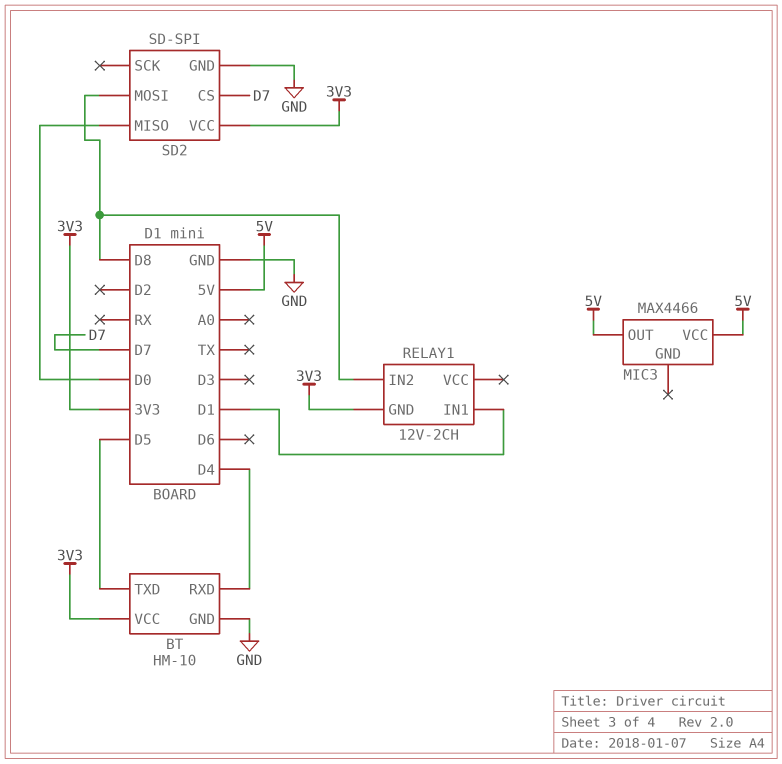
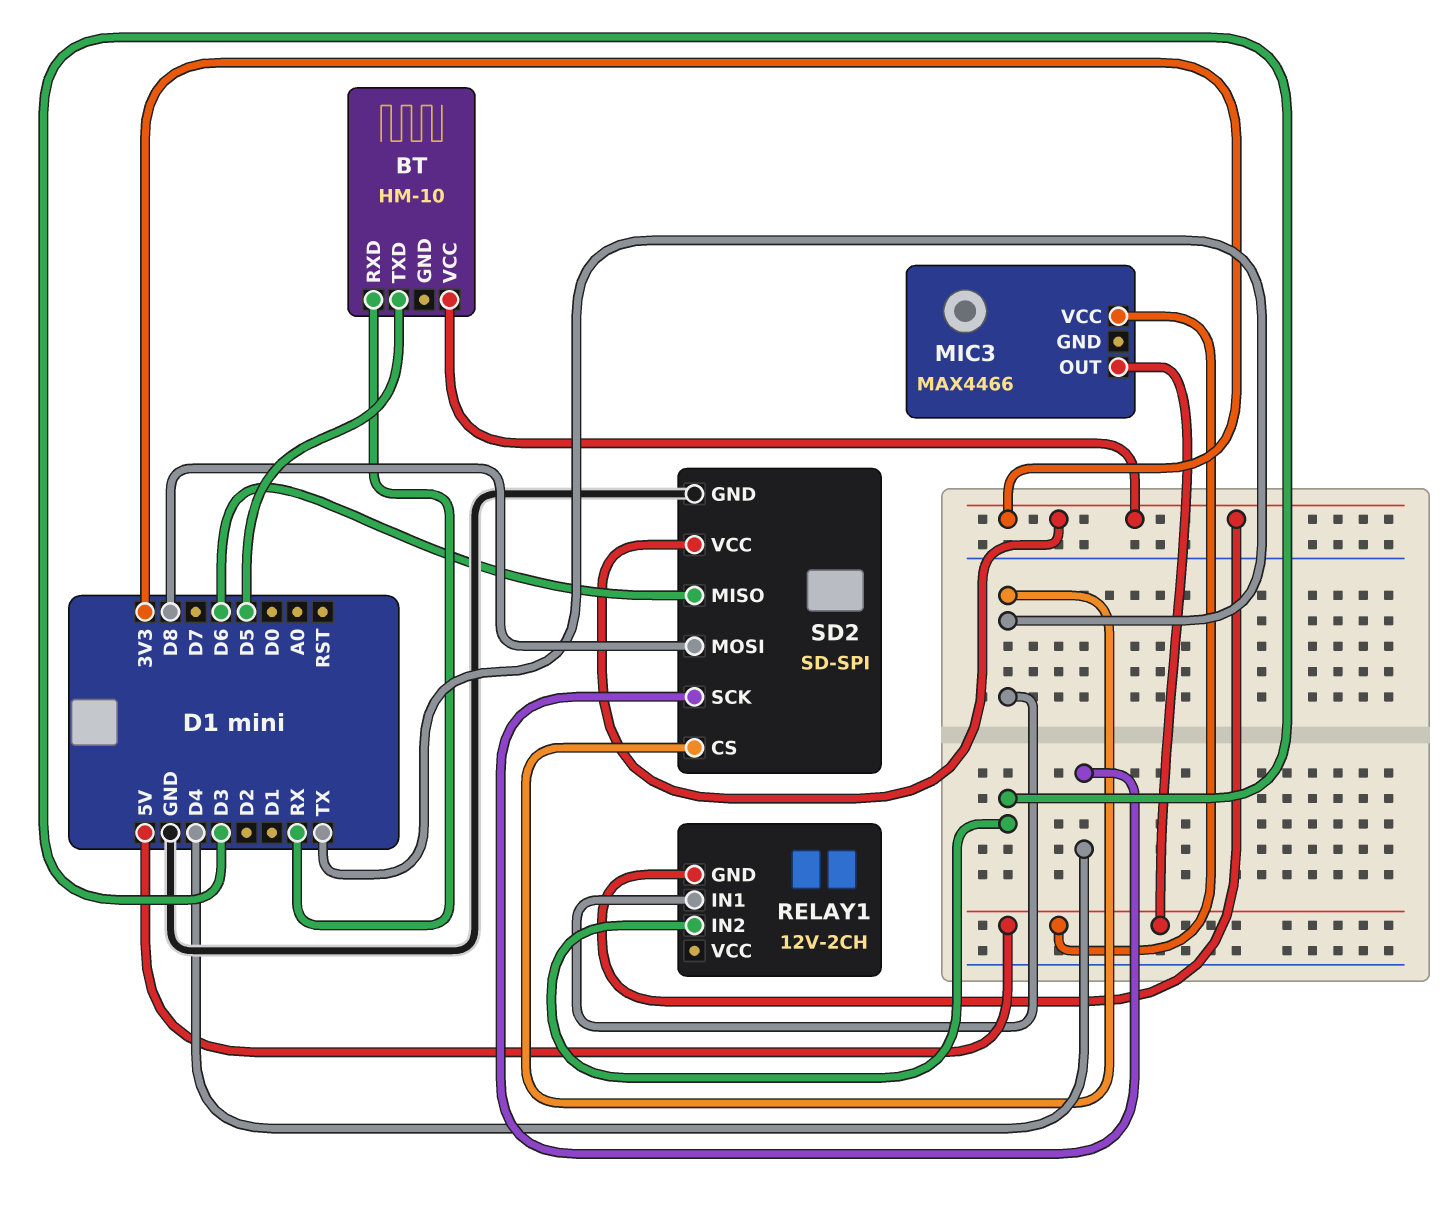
BT pin GND: GND -> none
BT pin RXD: D4 -> RX
RELAY1 pin IN1: D1 -> TX
RELAY1 pin IN2: D8 -> D3
SD2 pin CS: D7 -> TX
SD2 pin MISO: D0 -> D6
SD2 pin SCK: none -> D4

